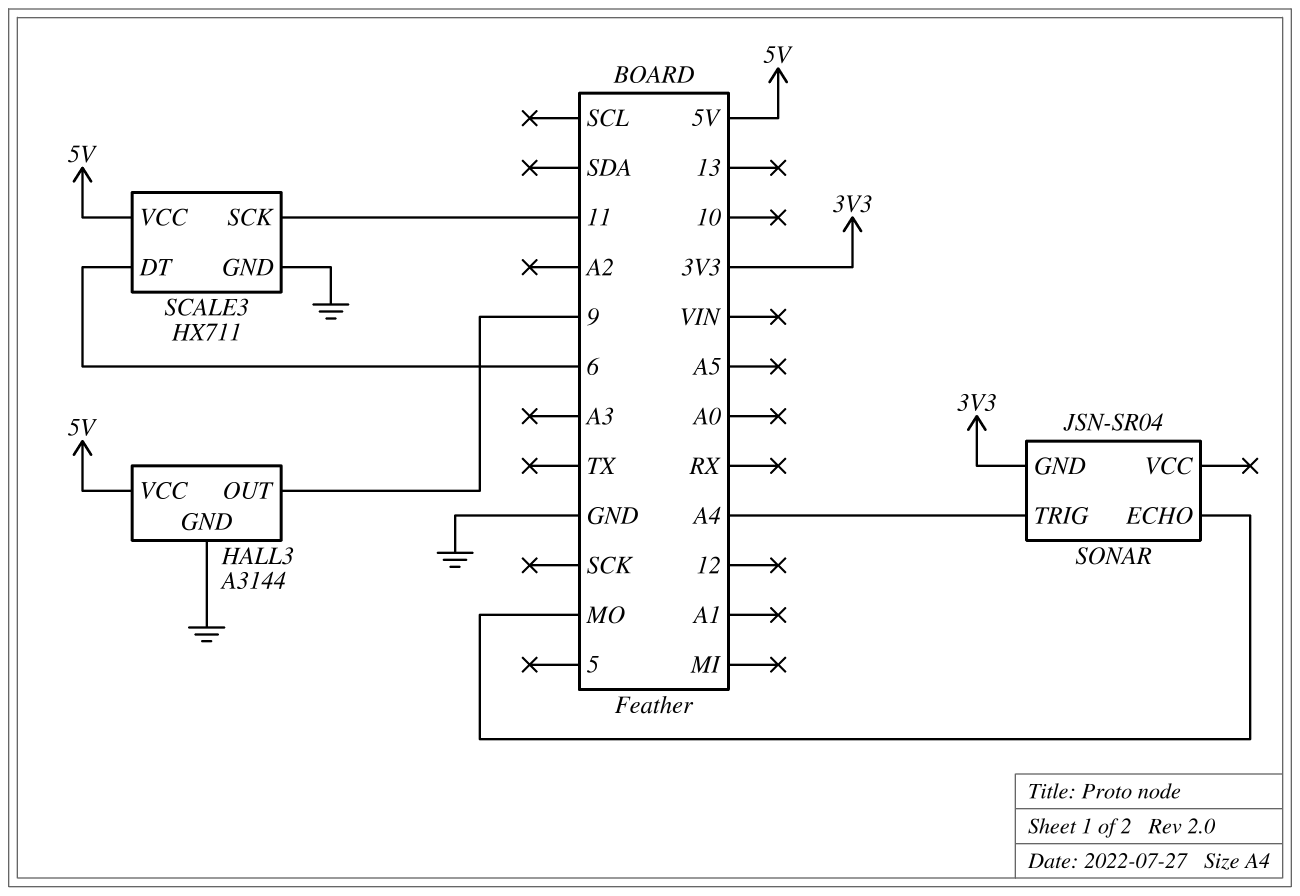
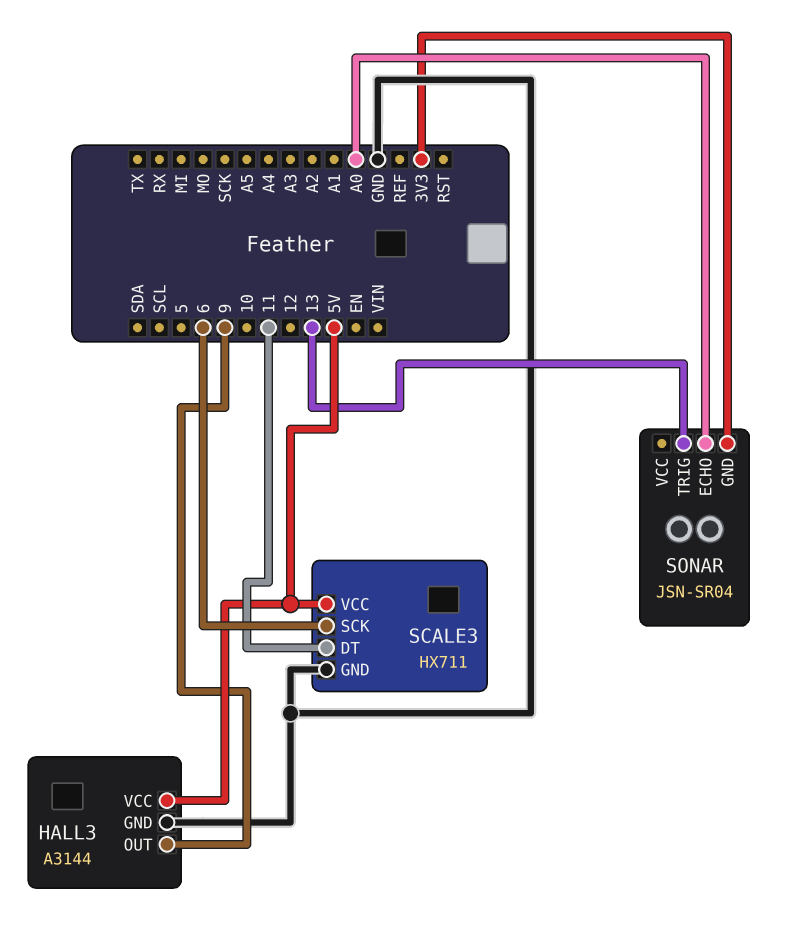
SCALE3 pin DT: 6 -> 11
SCALE3 pin SCK: 11 -> 6
SONAR pin ECHO: MO -> A0
SONAR pin TRIG: A4 -> 13

